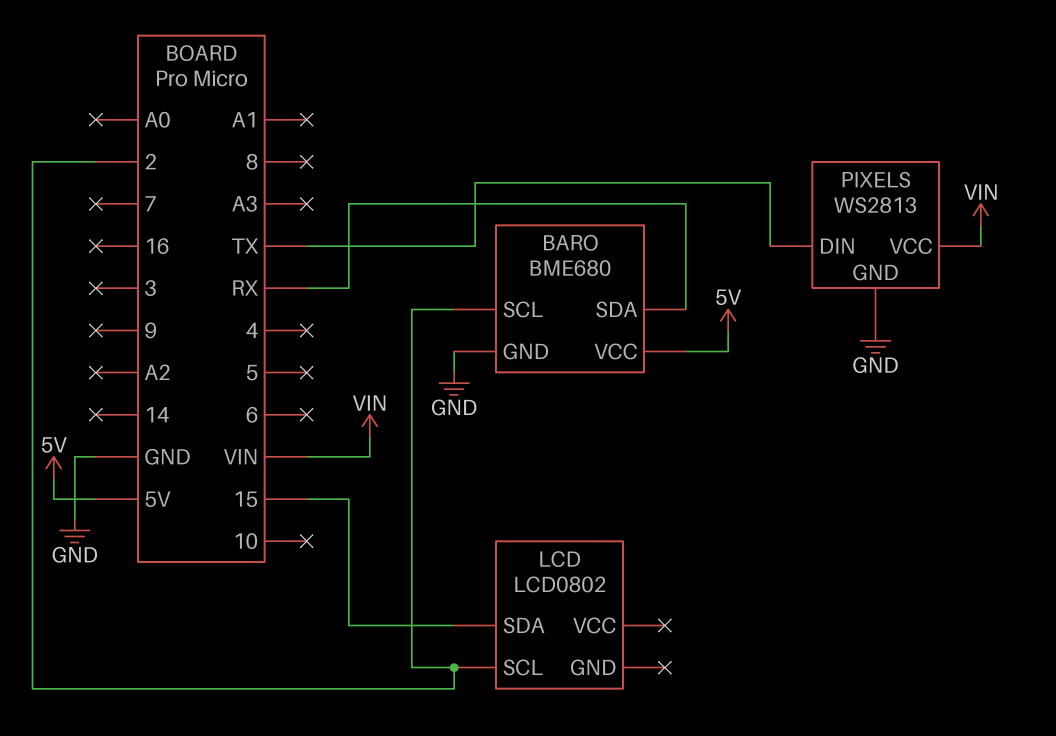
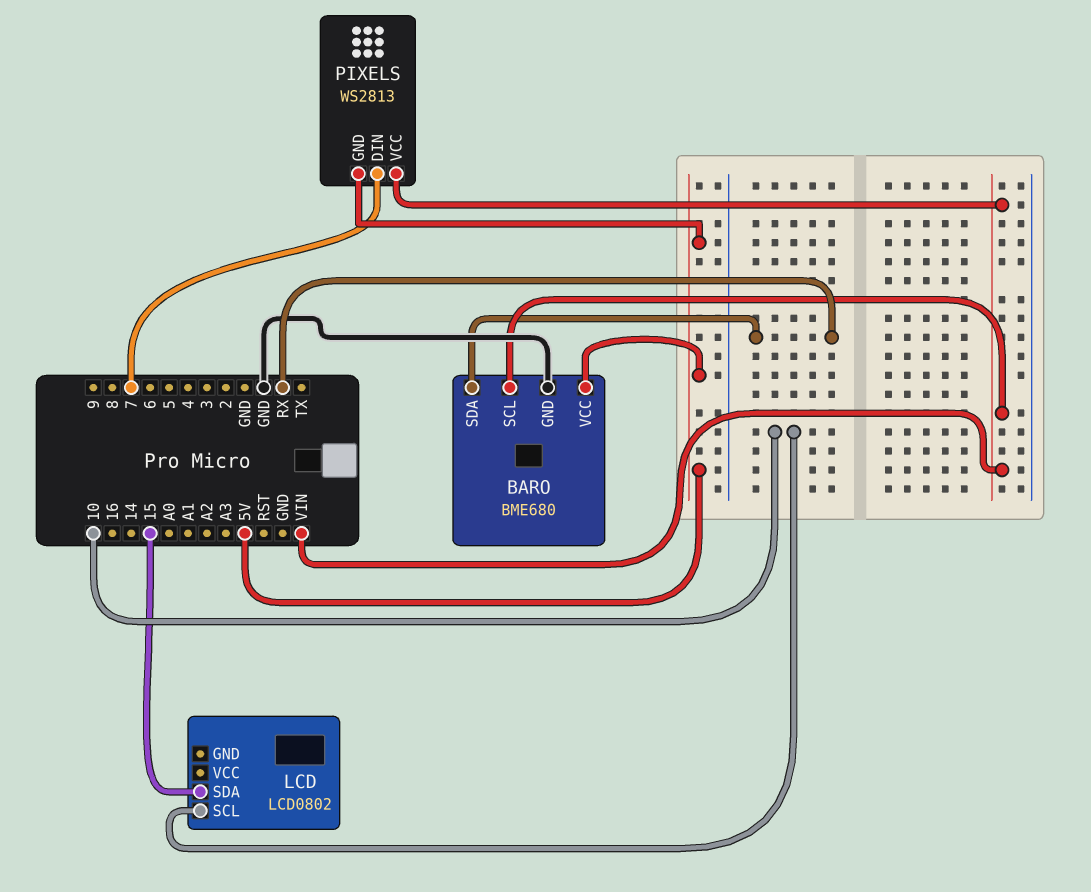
BARO pin SCL: 2 -> VIN
LCD pin SCL: 2 -> 10
PIXELS pin DIN: TX -> 7
PIXELS pin GND: GND -> 5V

